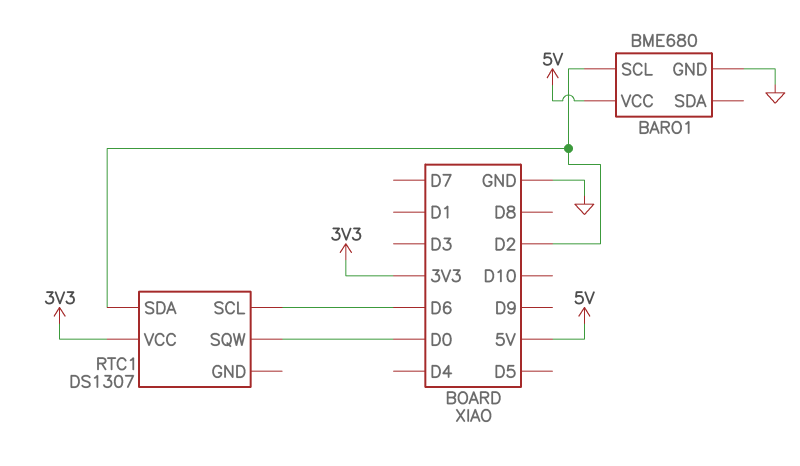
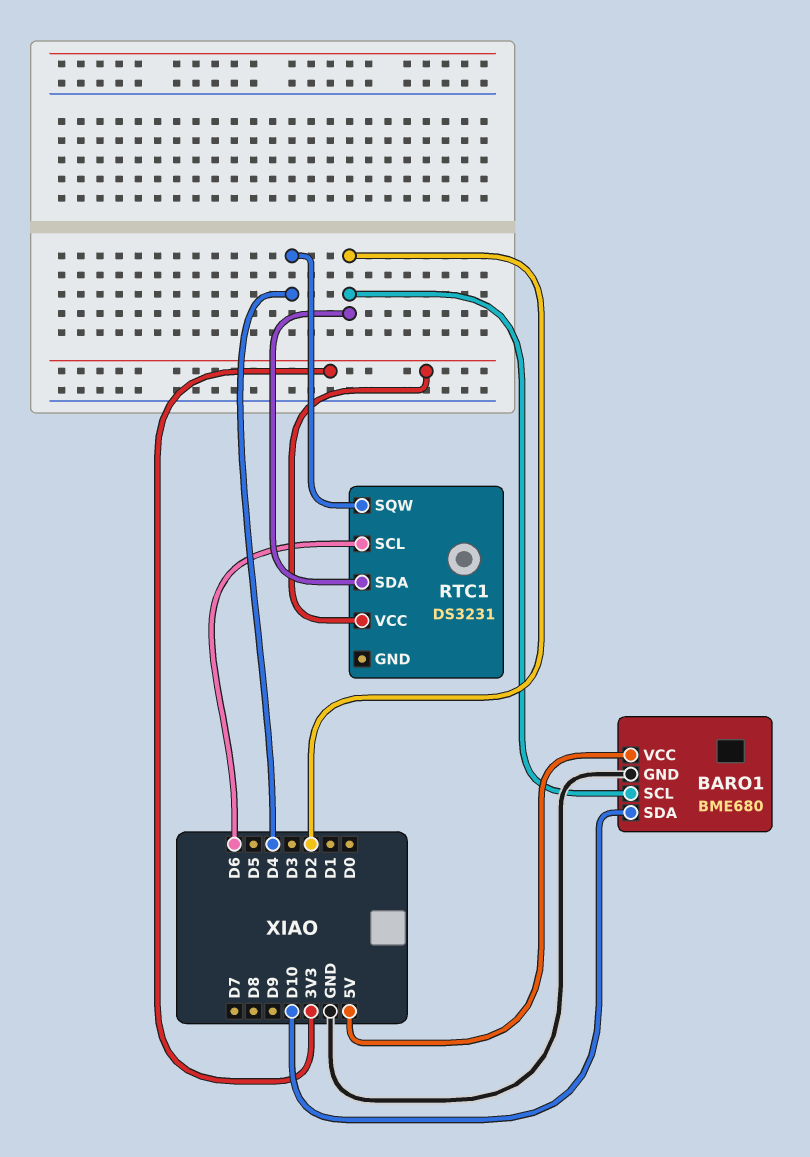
BARO1 pin SDA: none -> D10
RTC1: DS1307 -> DS3231
RTC1 pin SQW: D0 -> D4

